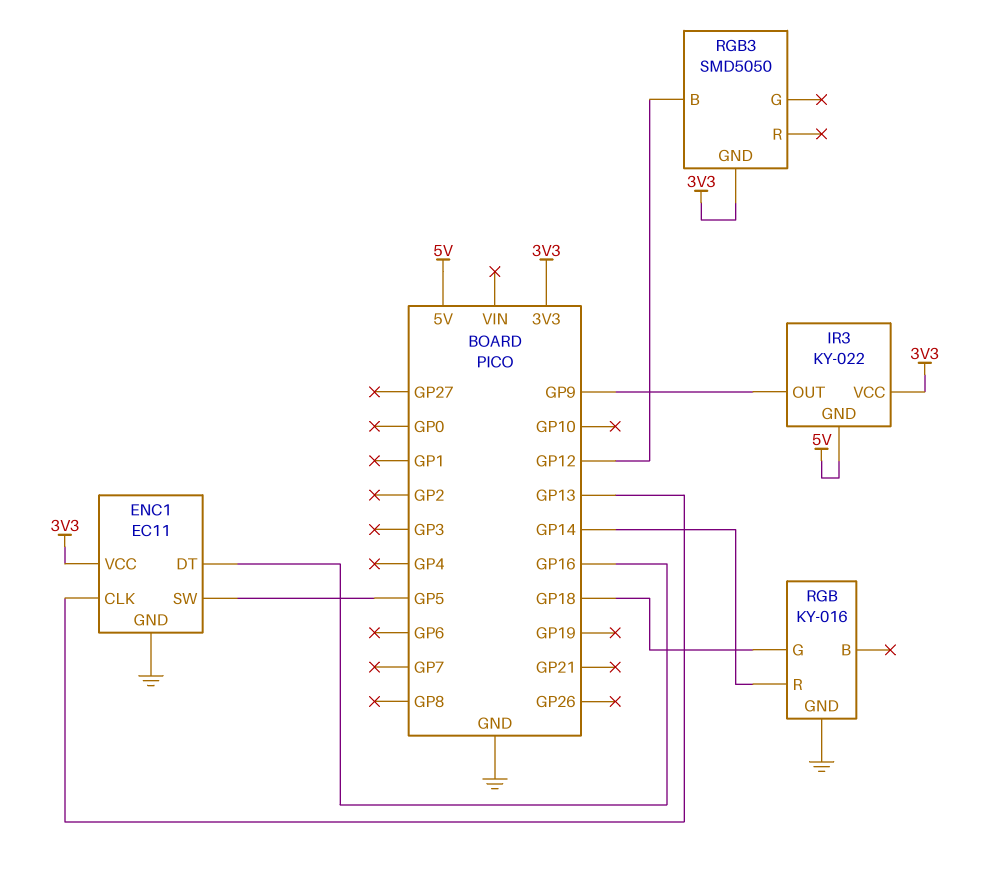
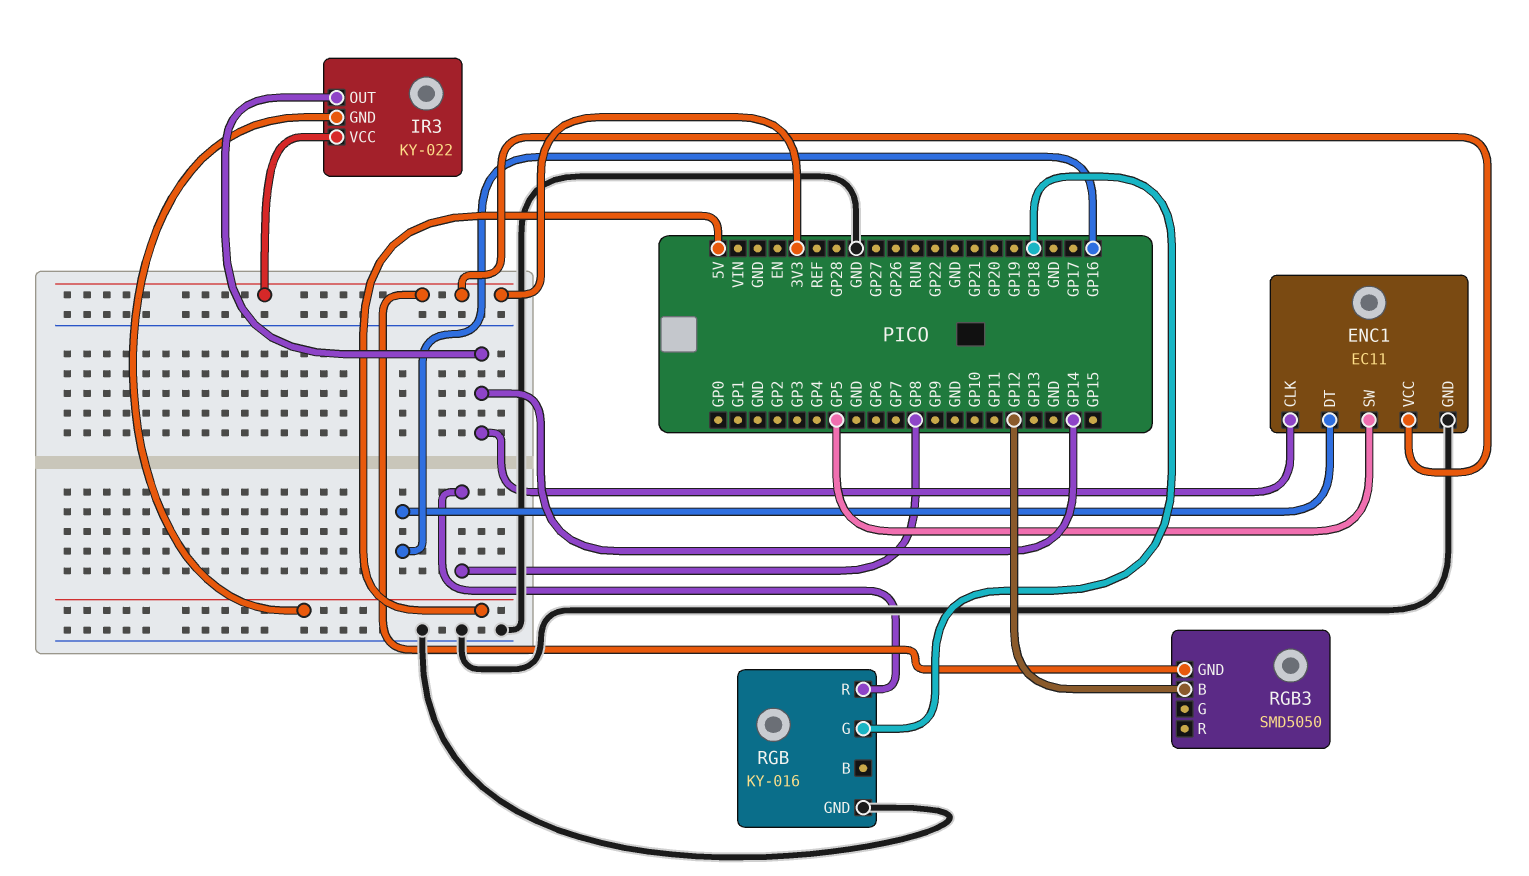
ENC1 pin CLK: GP13 -> GP14
IR3 pin OUT: GP9 -> GP14
RGB pin R: GP14 -> GP8

